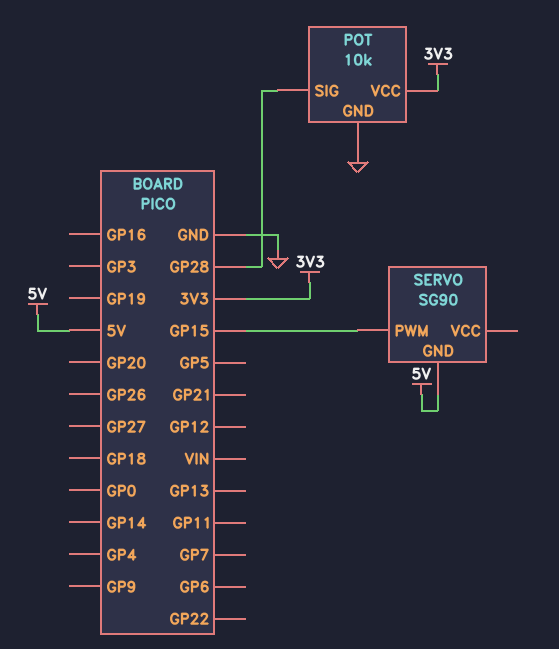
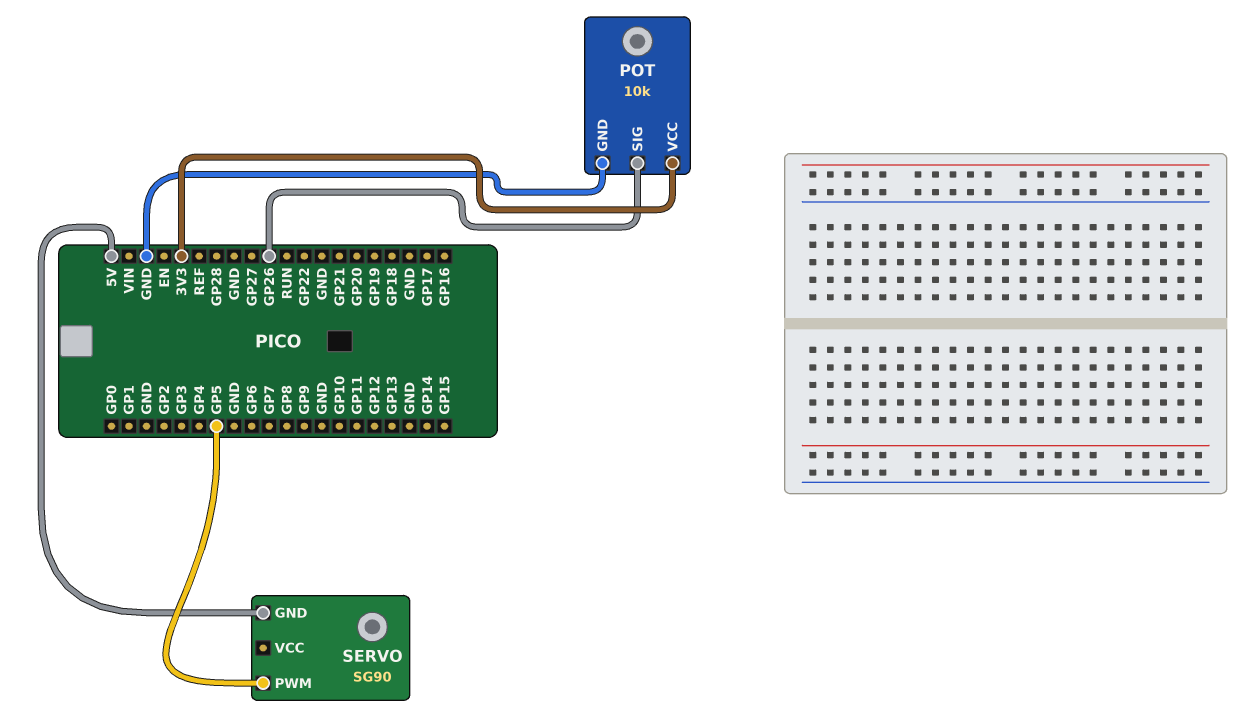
POT pin SIG: GP28 -> GP26
SERVO pin PWM: GP15 -> GP5

